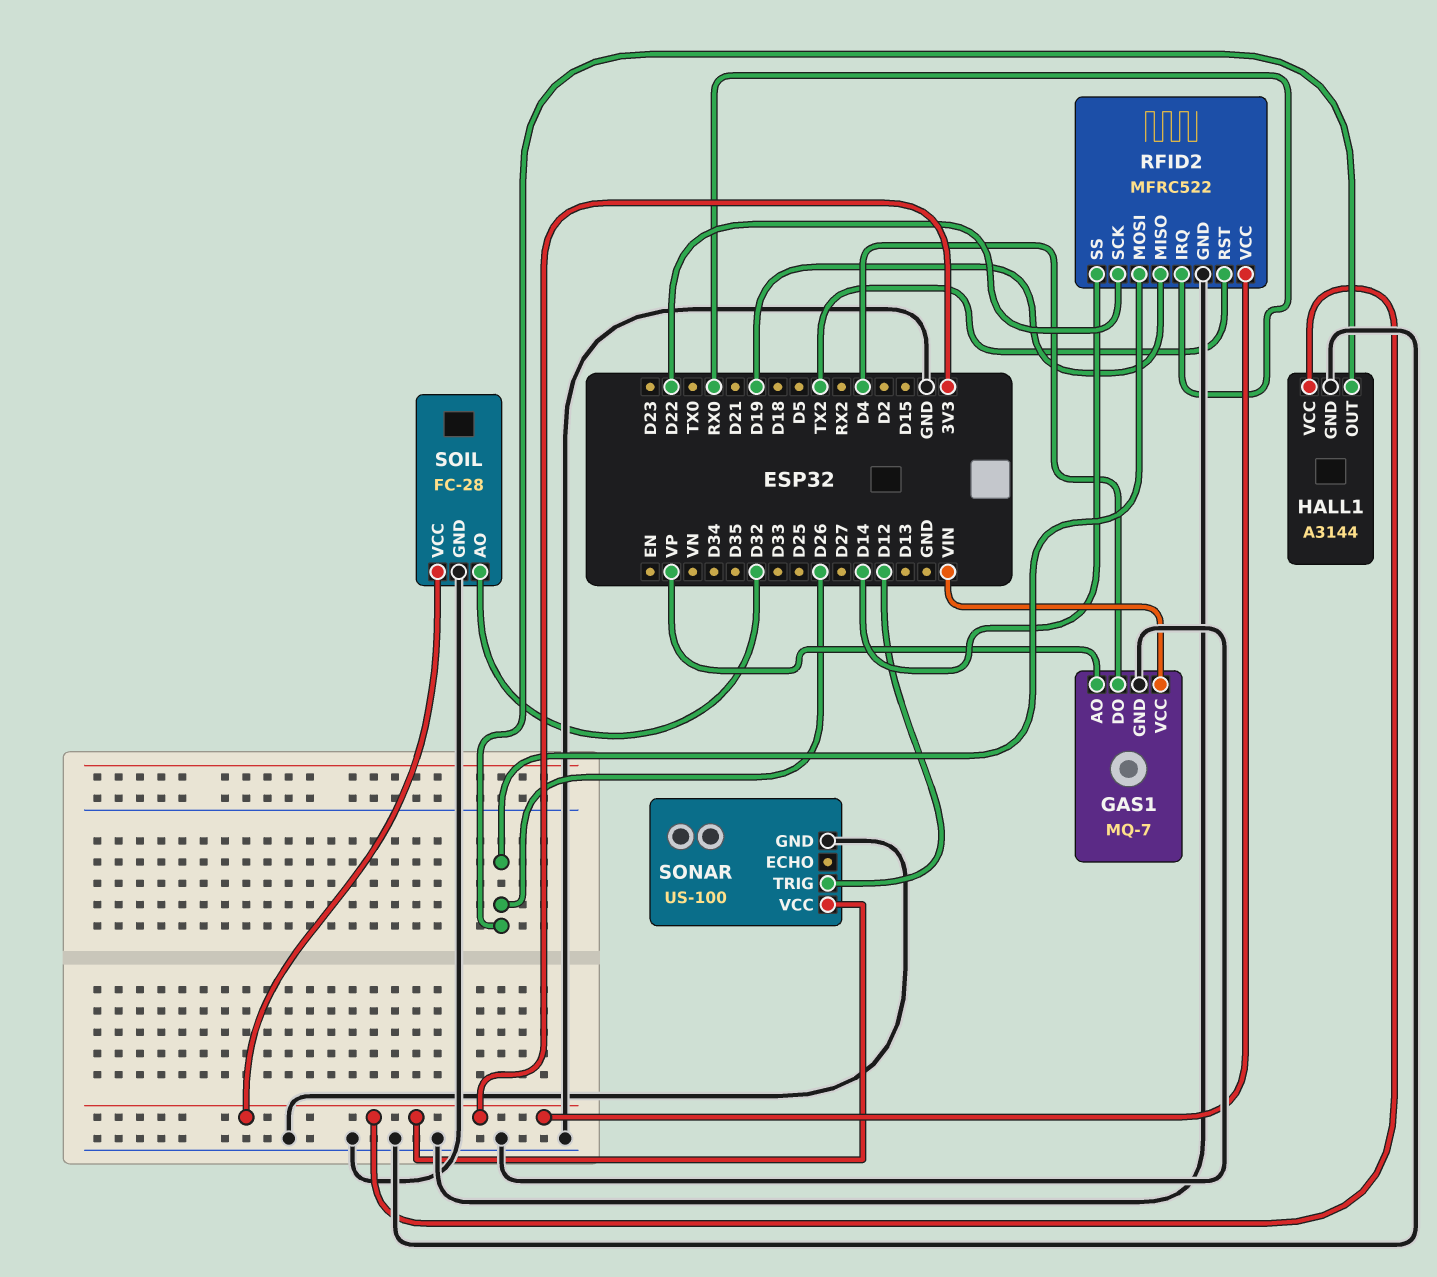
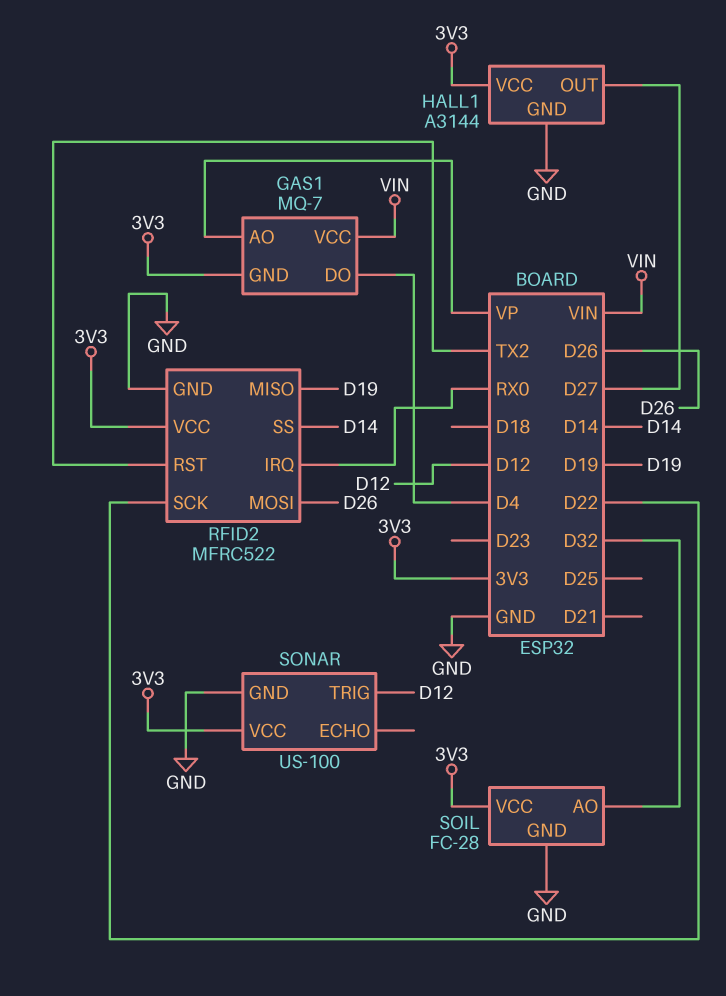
GAS1 pin GND: GND -> 3V3
HALL1 pin OUT: D26 -> D27

